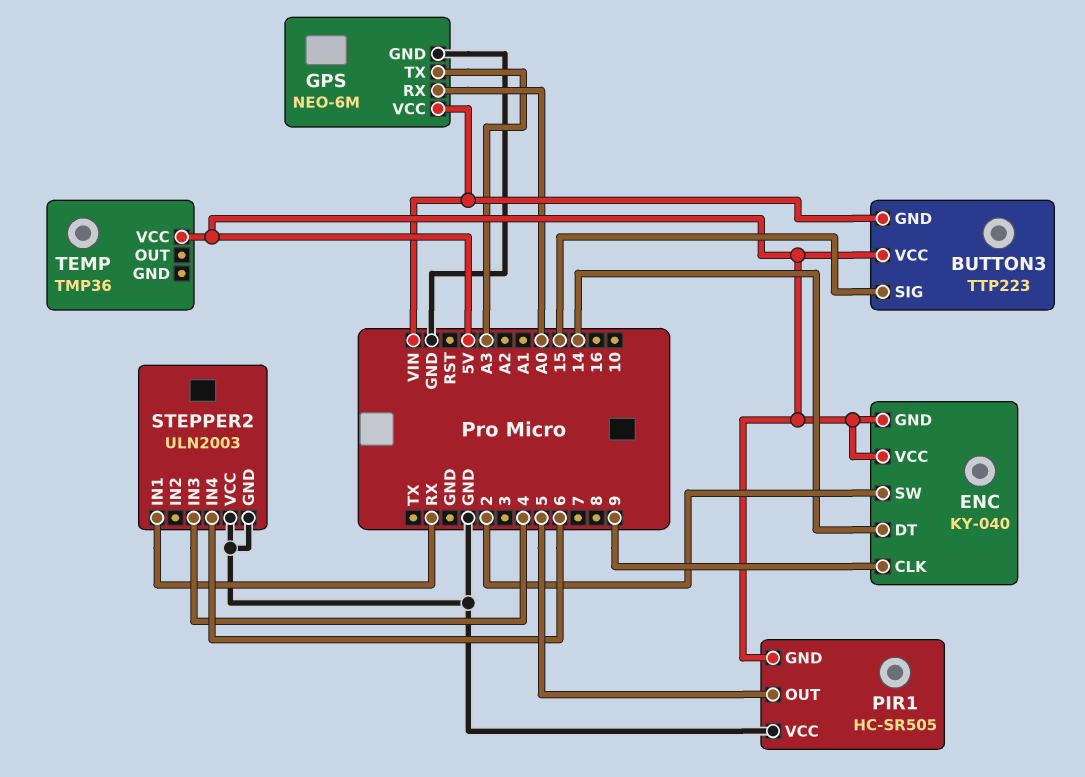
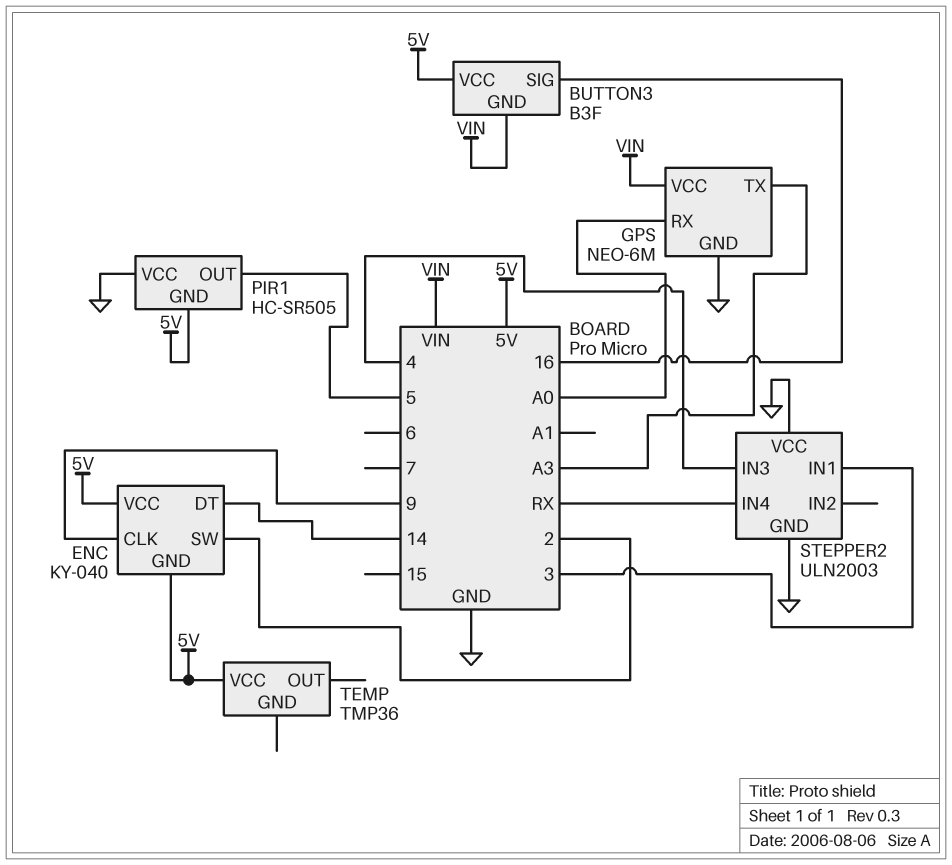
BUTTON3: TTP223 -> B3F
BUTTON3 pin SIG: 15 -> 16
STEPPER2 pin IN1: RX -> 3
STEPPER2 pin IN4: 6 -> RX

